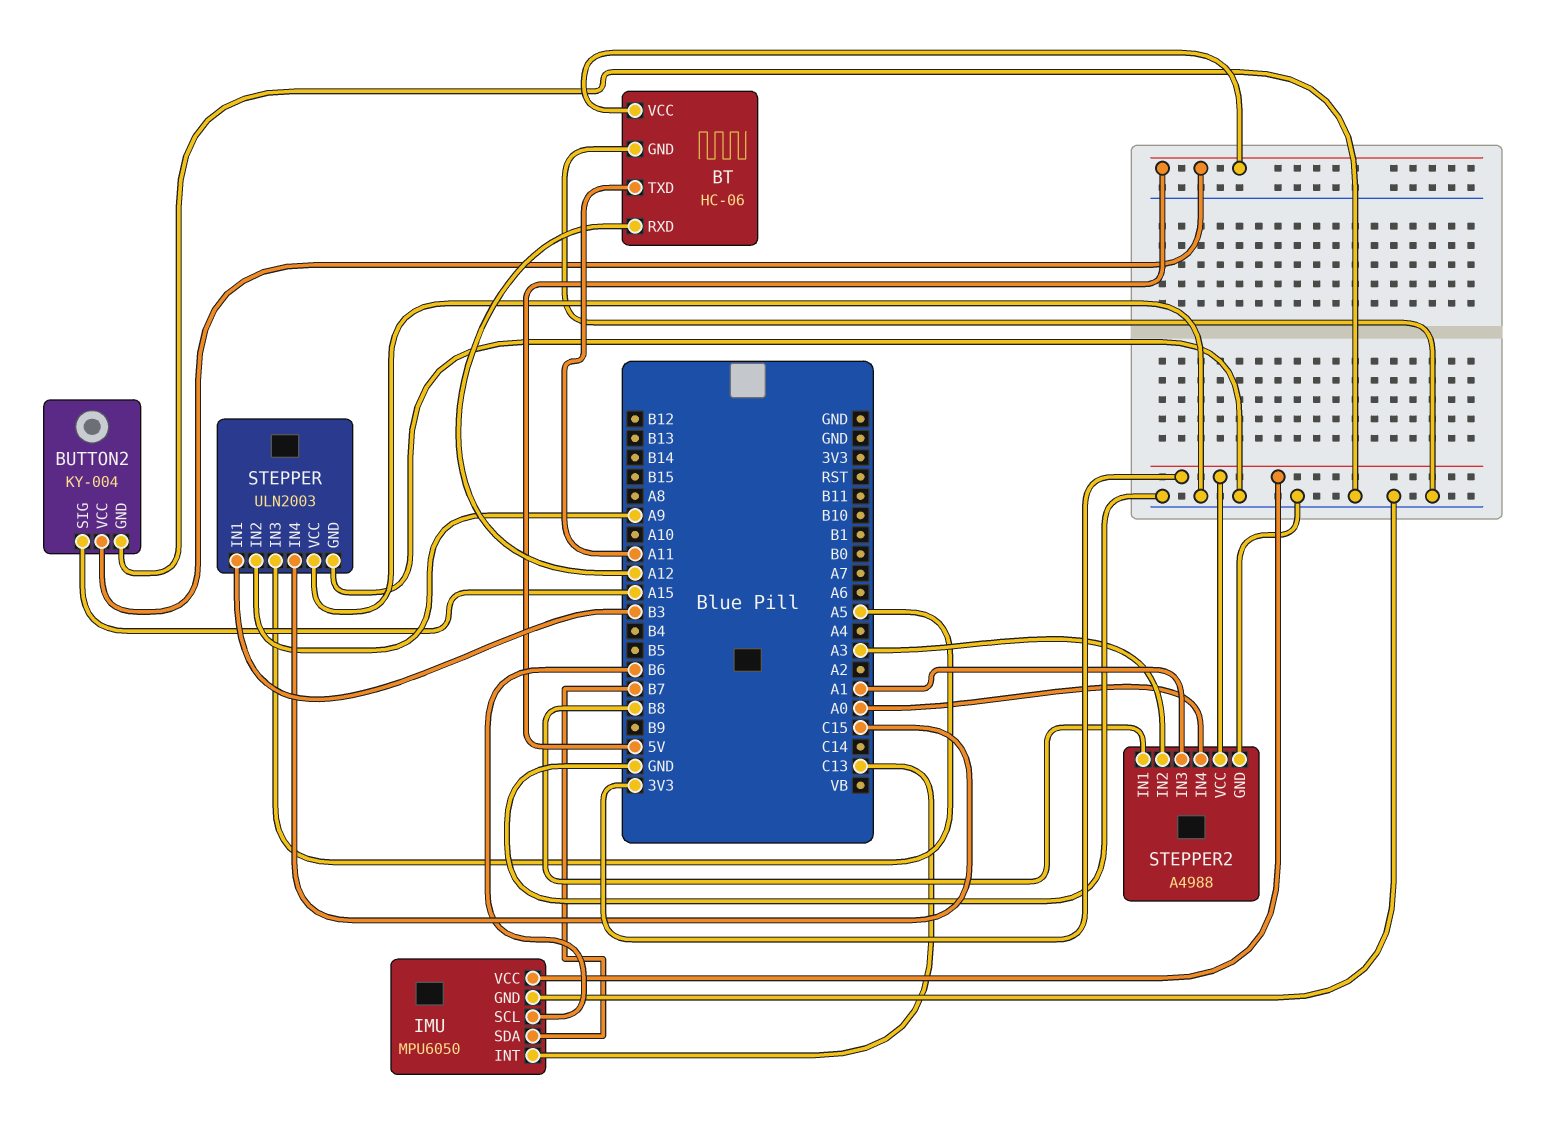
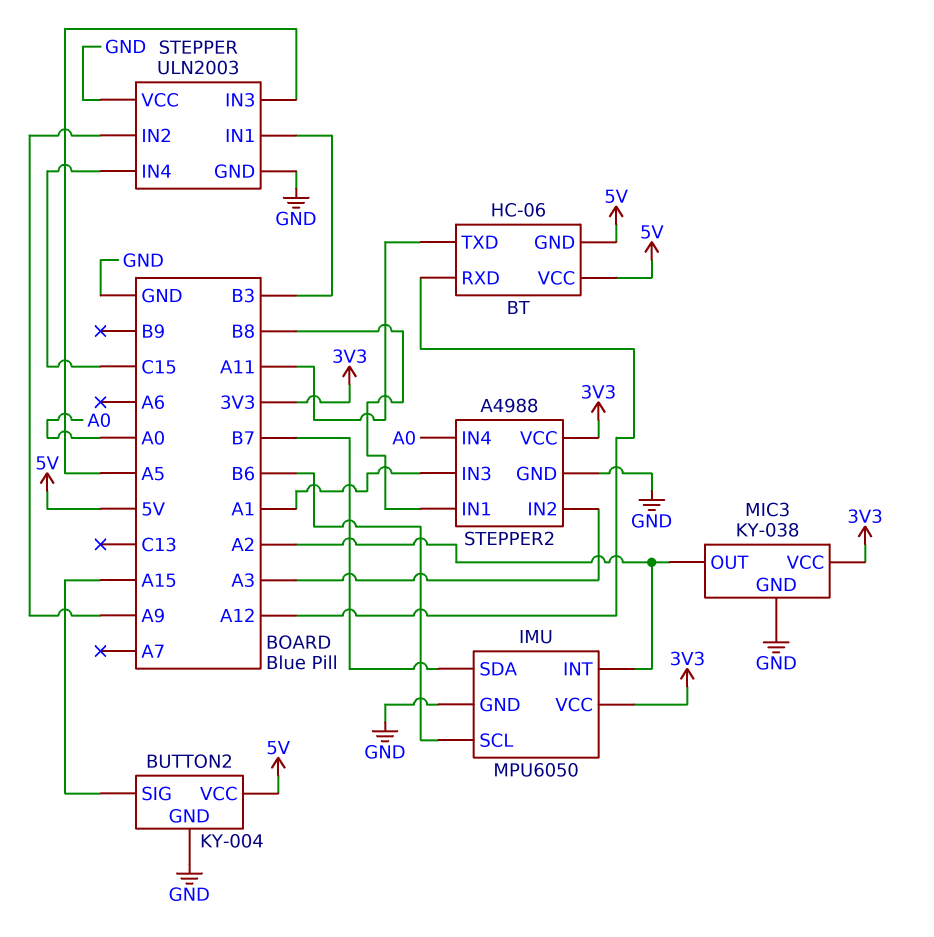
BT pin GND: GND -> 5V
IMU pin INT: C13 -> A2
MIC3: none -> KY-038
MIC3 pin GND: none -> GND
MIC3 pin OUT: none -> A2
MIC3 pin VCC: none -> 3V3

